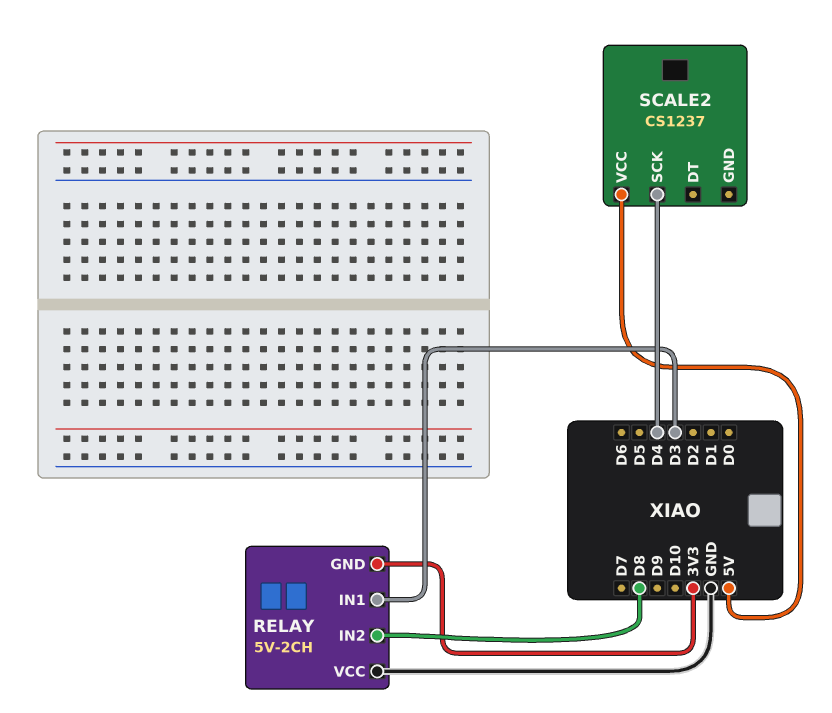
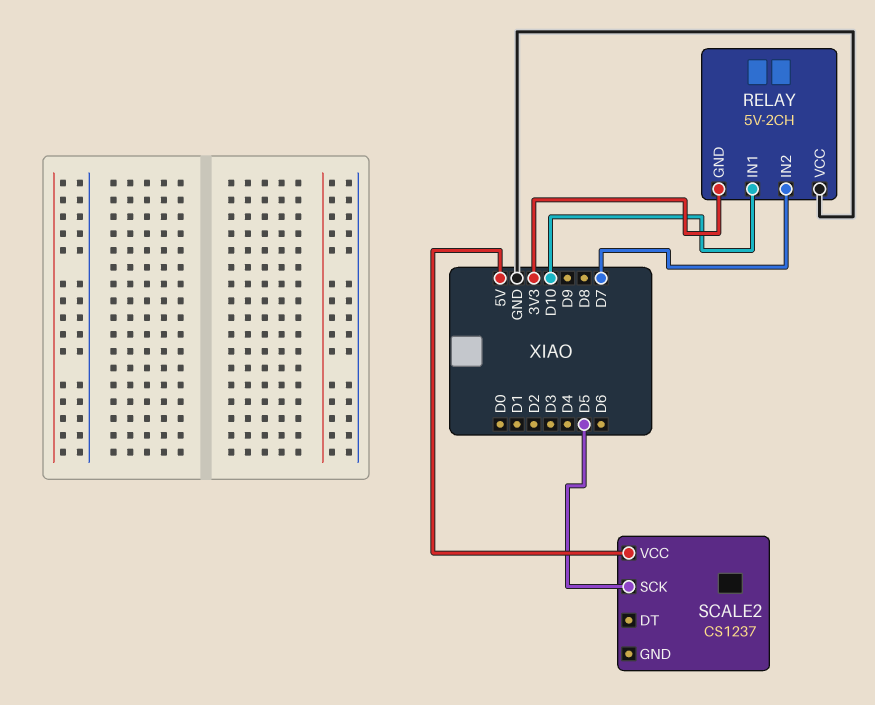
RELAY pin IN1: D3 -> D10
RELAY pin IN2: D8 -> D7
SCALE2 pin SCK: D4 -> D5

